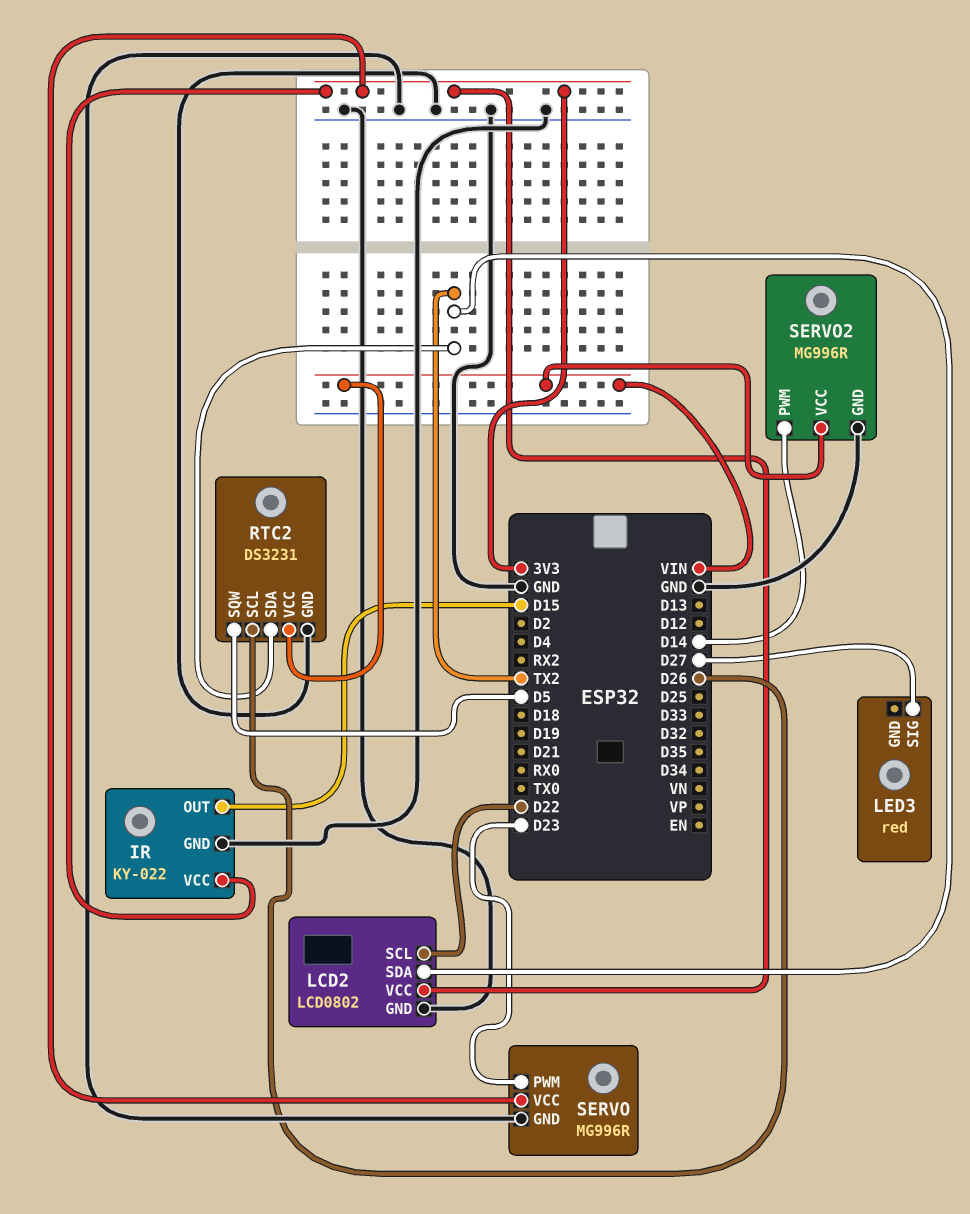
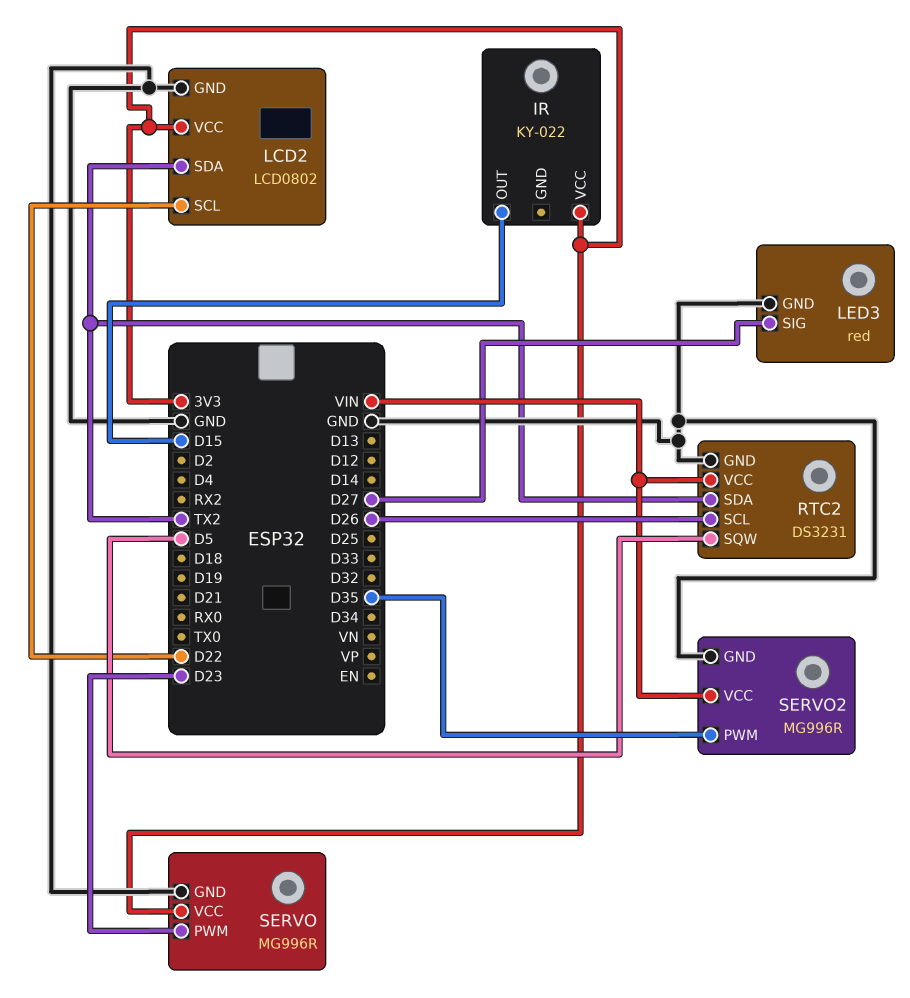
IR pin GND: GND -> none
LED3 pin GND: none -> GND
SERVO2 pin PWM: D14 -> D35

